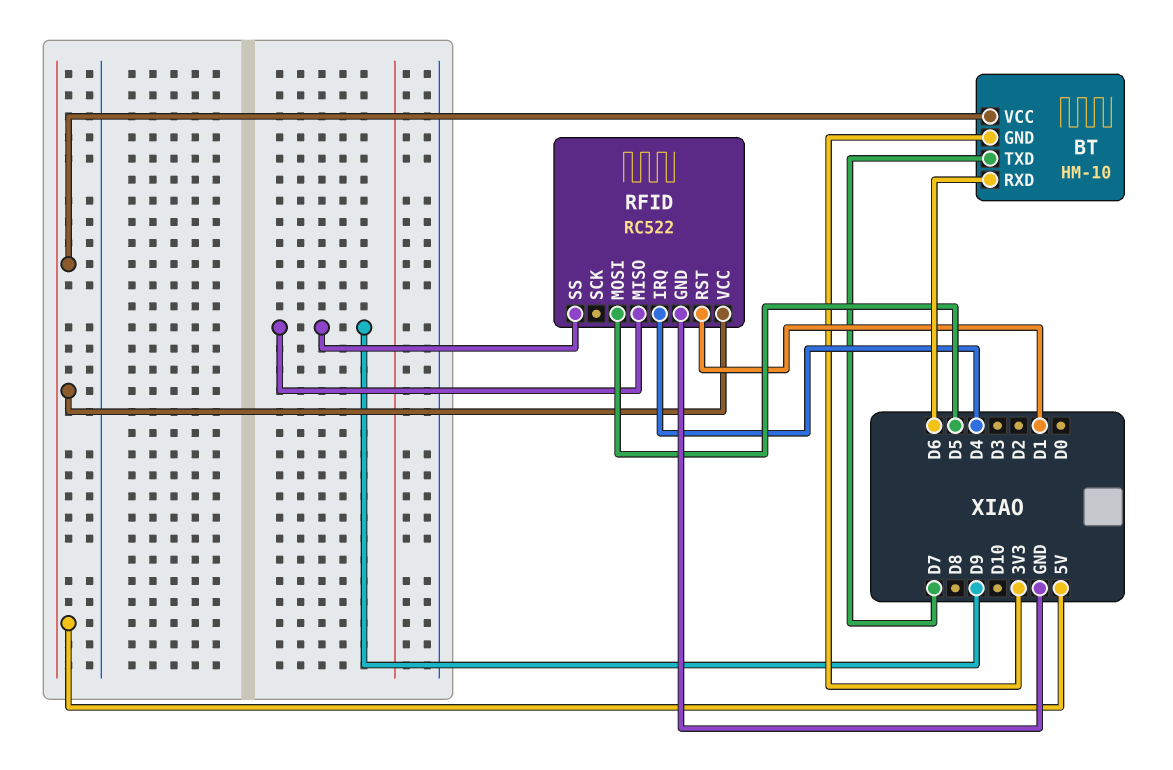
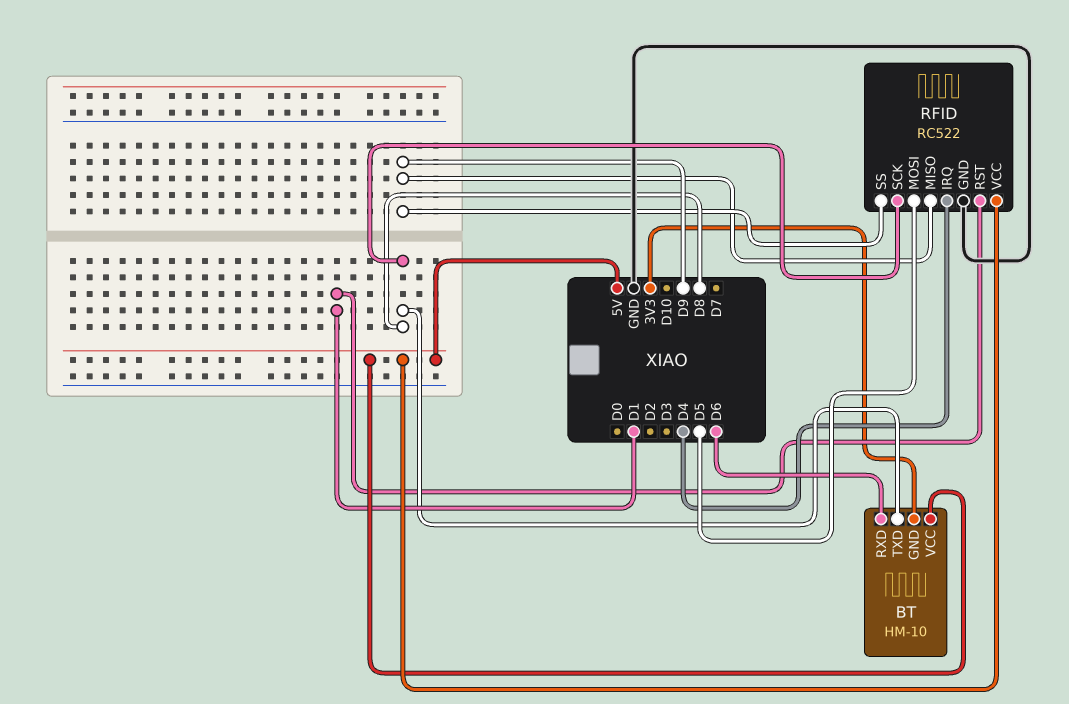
BT pin TXD: D7 -> D8
RFID pin SCK: none -> D8

